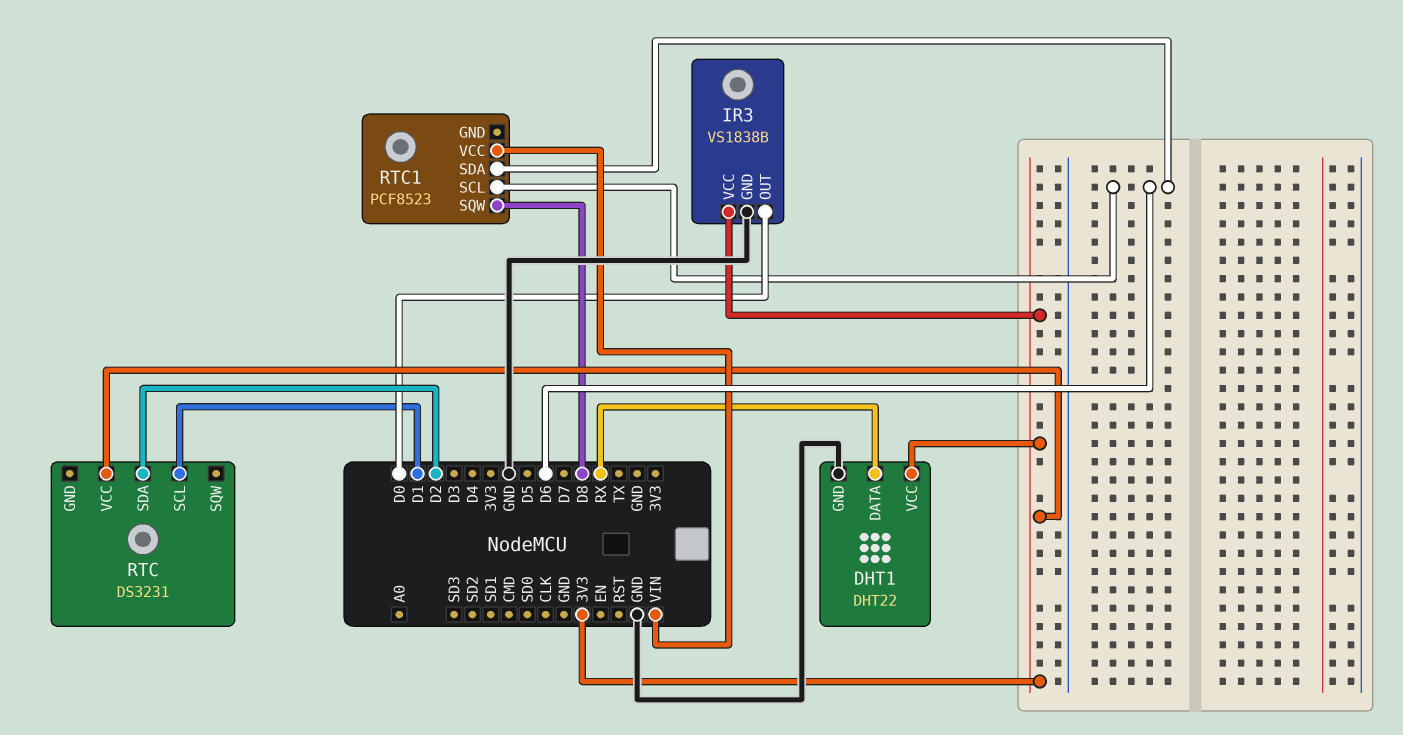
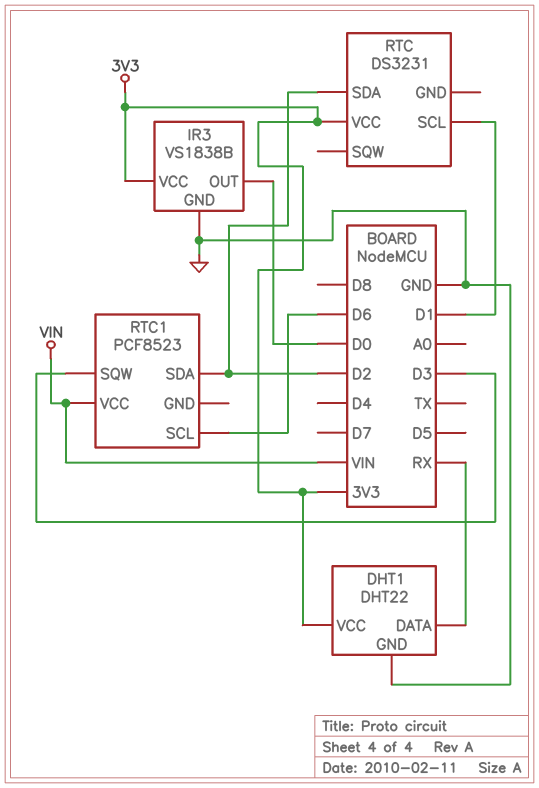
RTC1 pin SDA: D6 -> D2
RTC1 pin SQW: D8 -> D3

